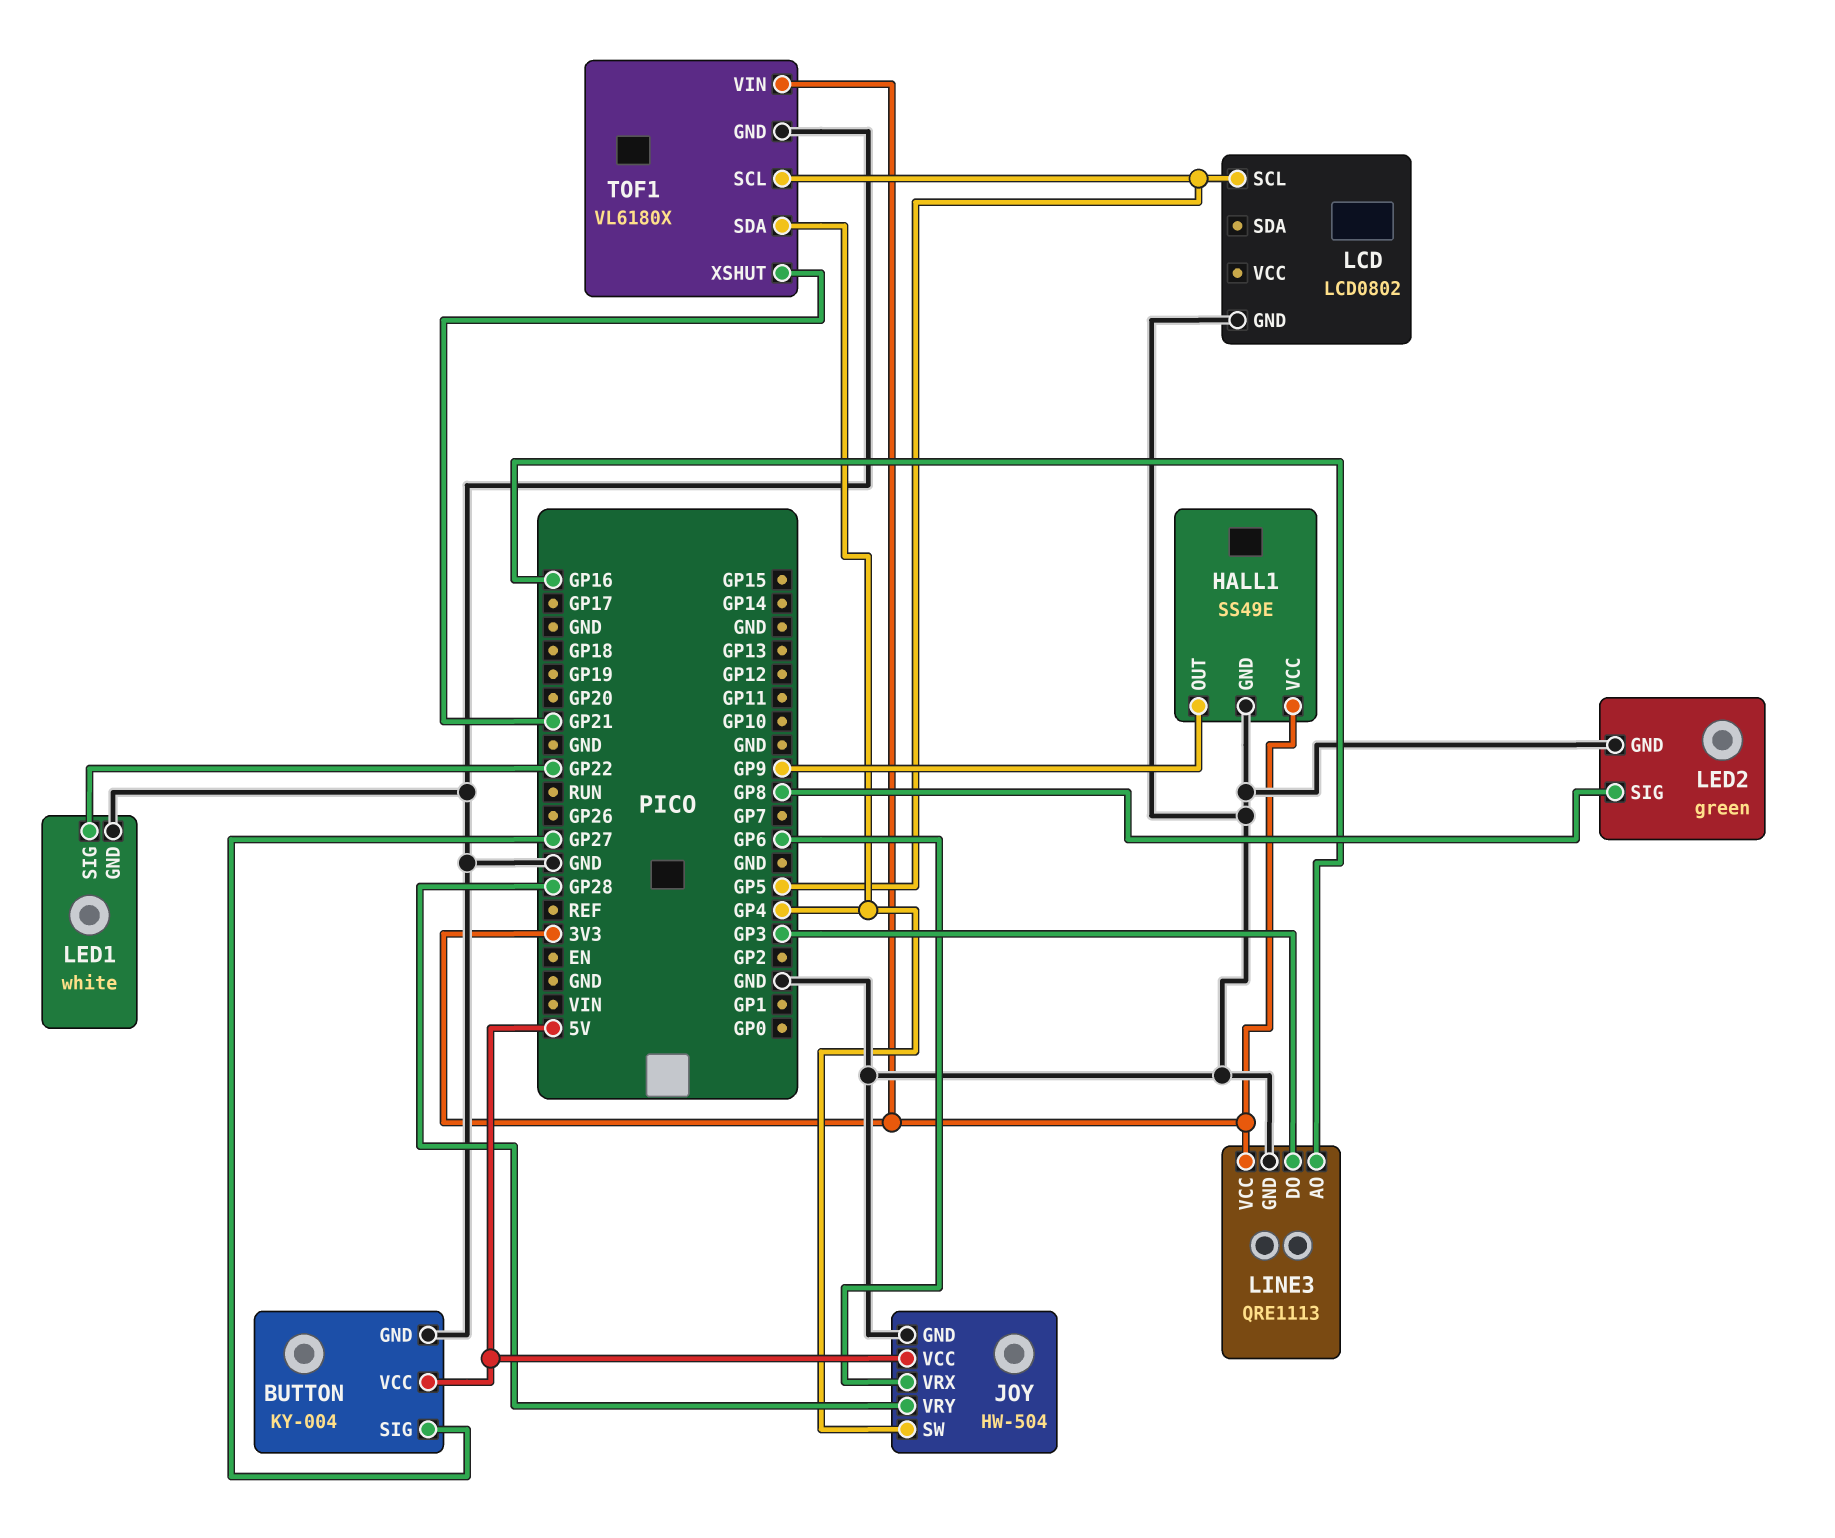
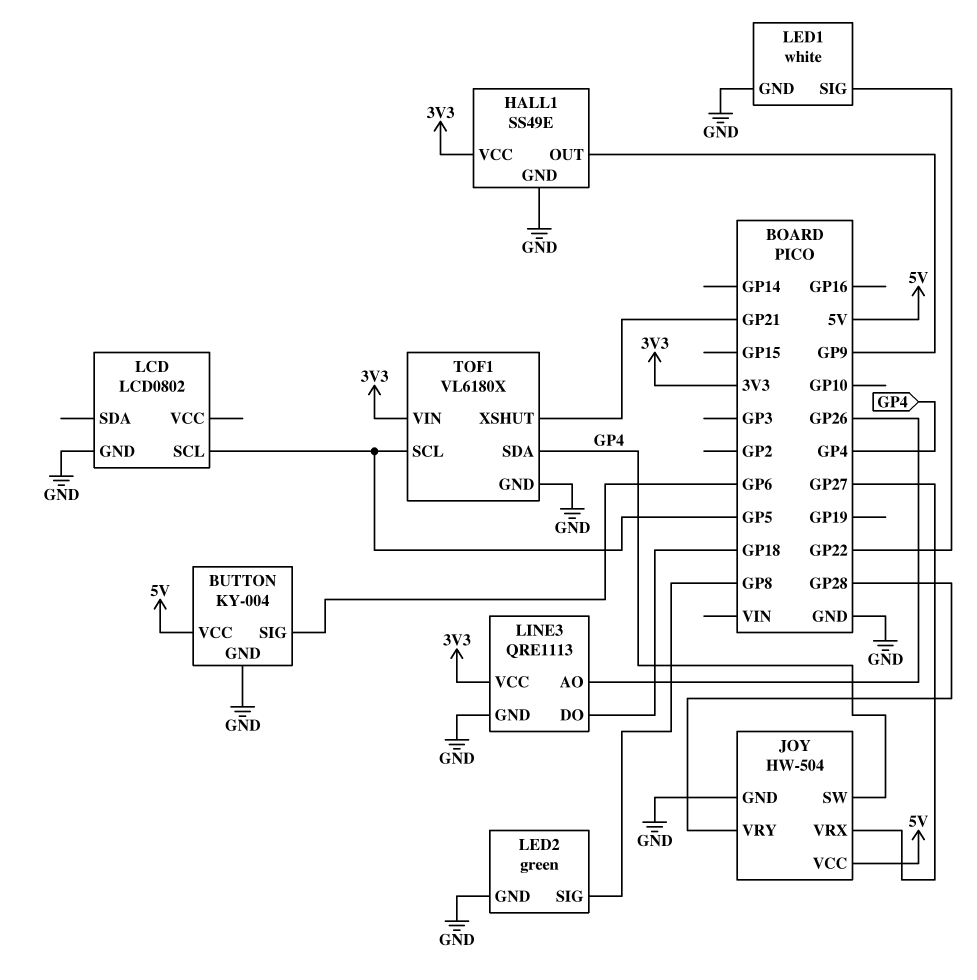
BUTTON pin SIG: GP27 -> GP6
JOY pin VRX: GP6 -> GP27
LINE3 pin AO: GP16 -> GP26
LINE3 pin DO: GP3 -> GP18

